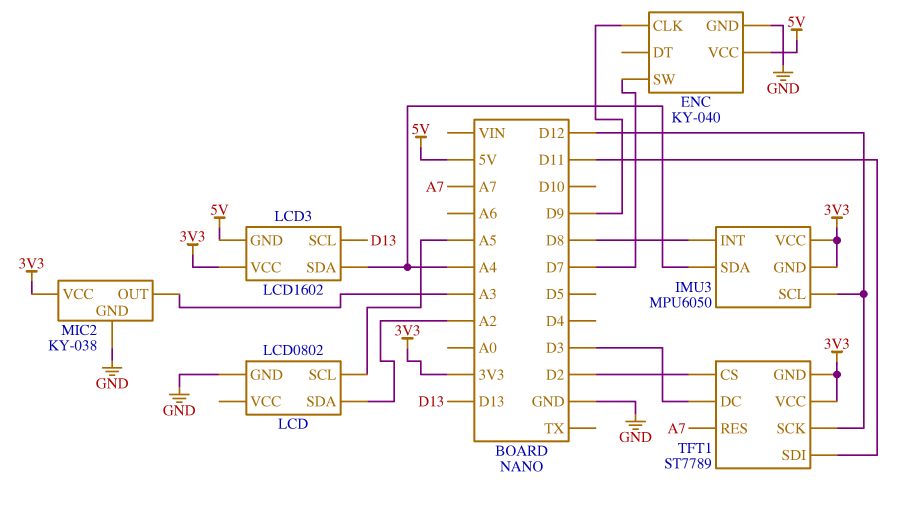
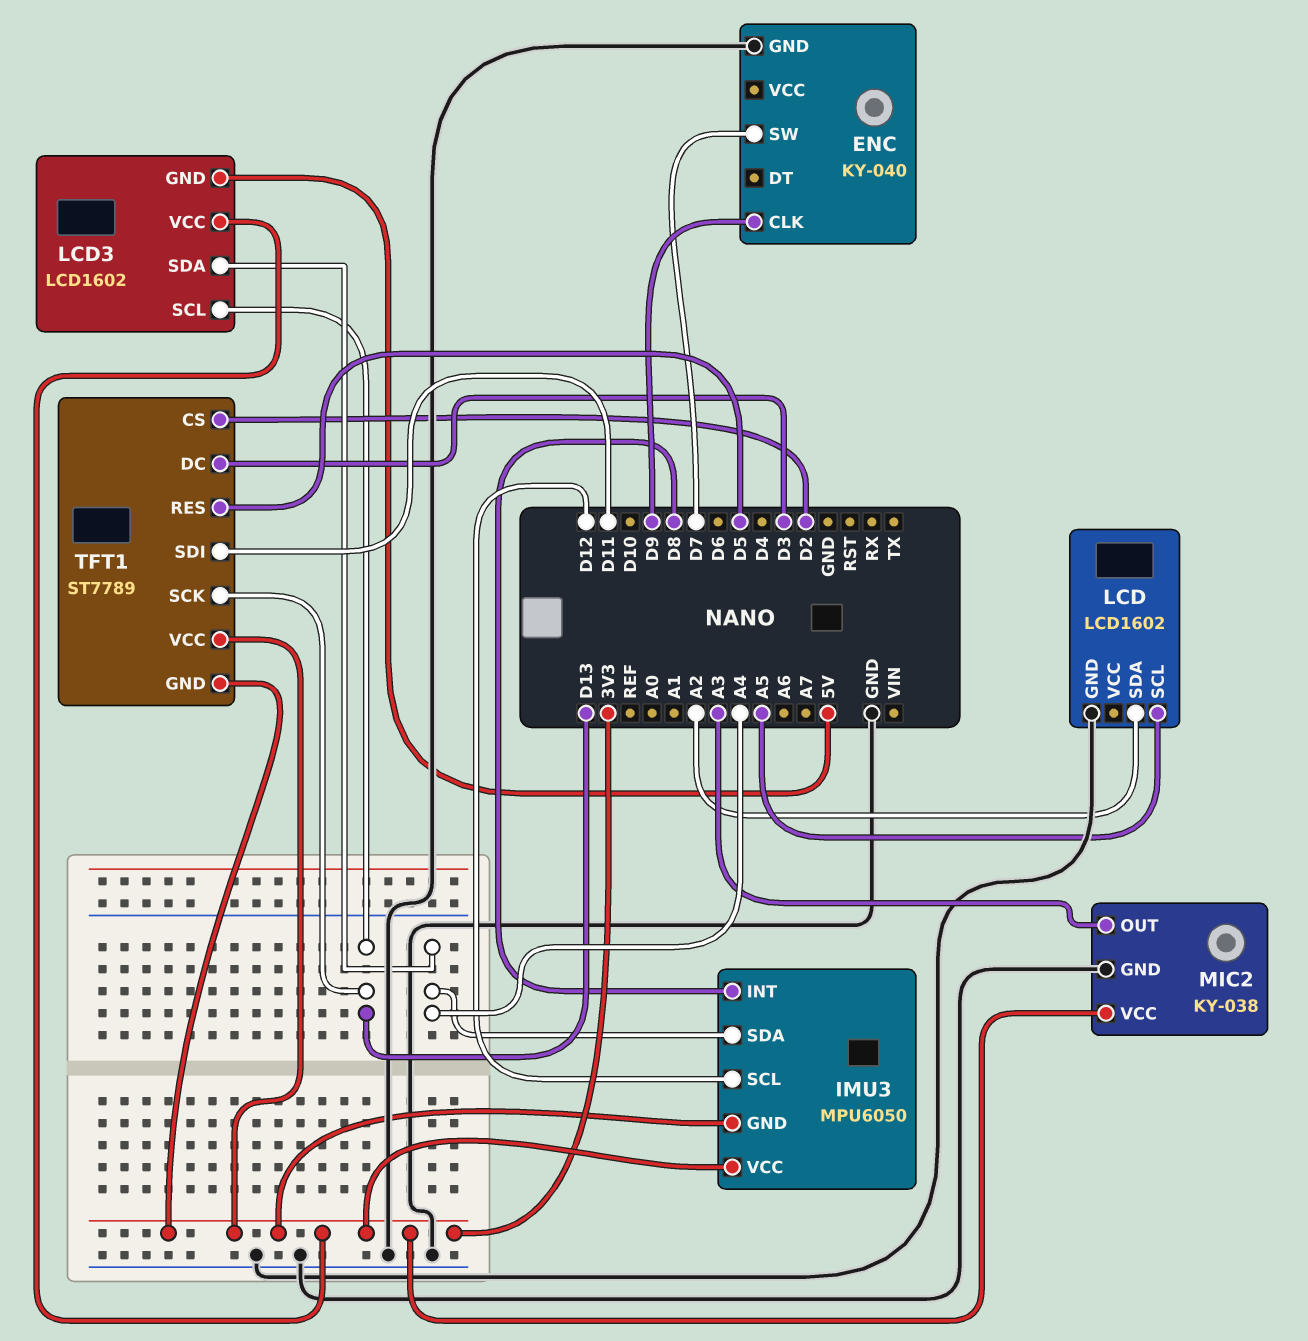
ENC pin VCC: 5V -> none
LCD: LCD0802 -> LCD1602
TFT1 pin RES: A7 -> D5
TFT1 pin SCK: D12 -> D13

